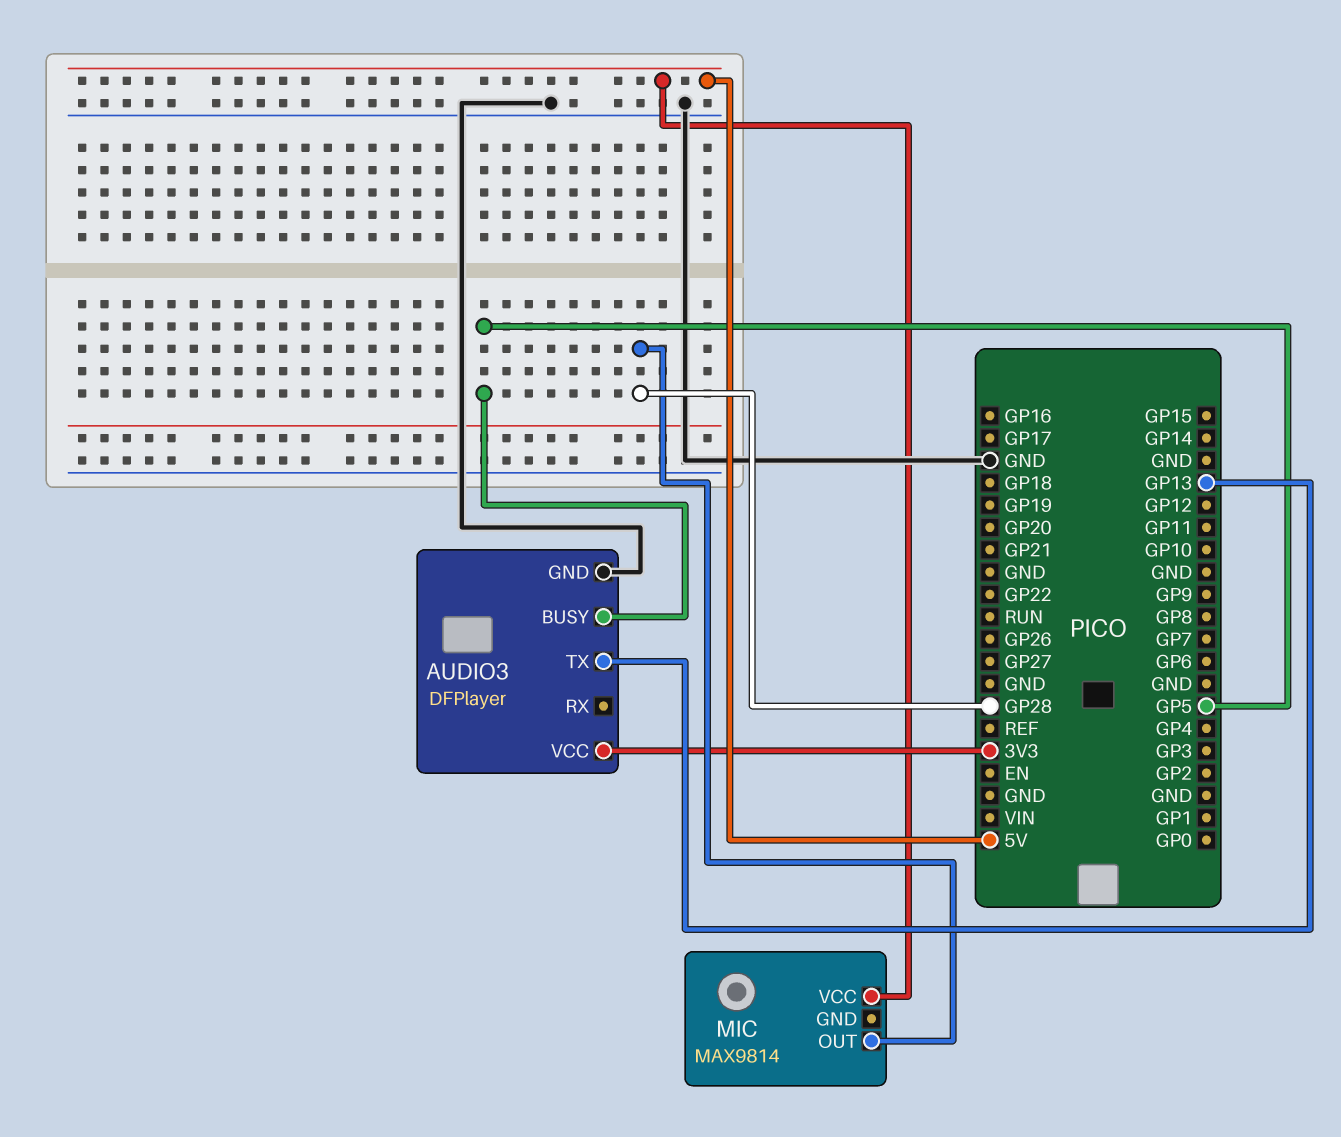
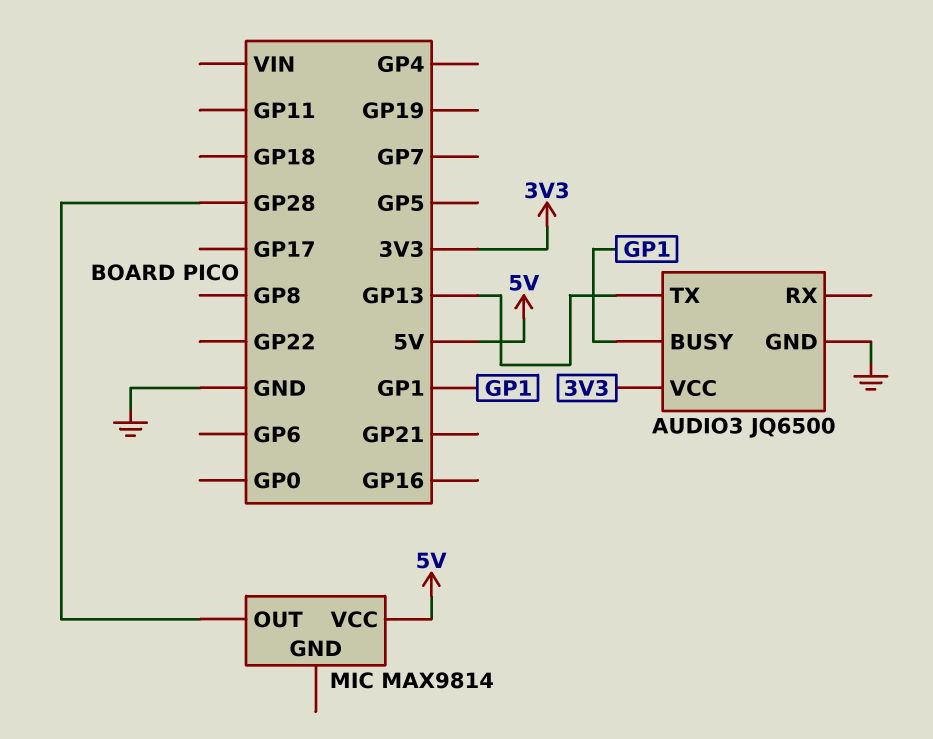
AUDIO3: DFPlayer -> JQ6500
AUDIO3 pin BUSY: GP5 -> GP1

